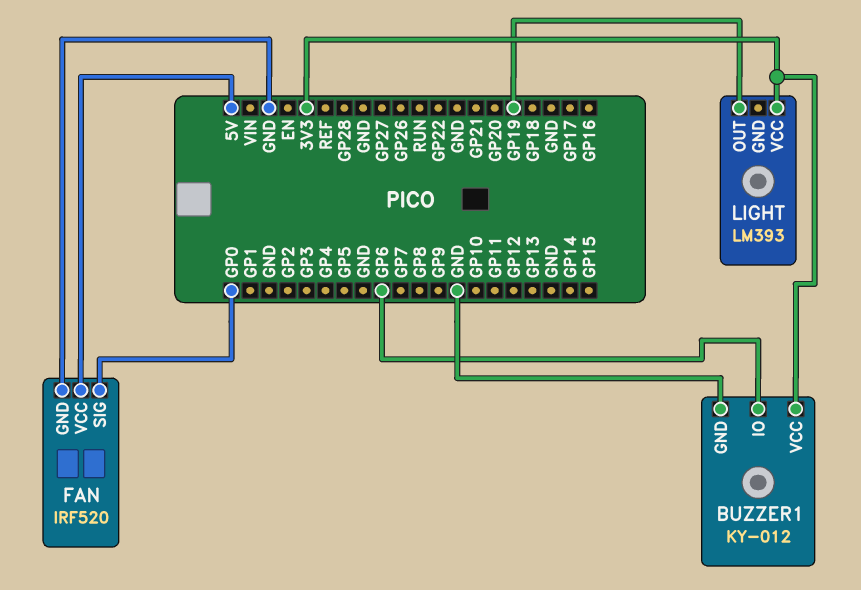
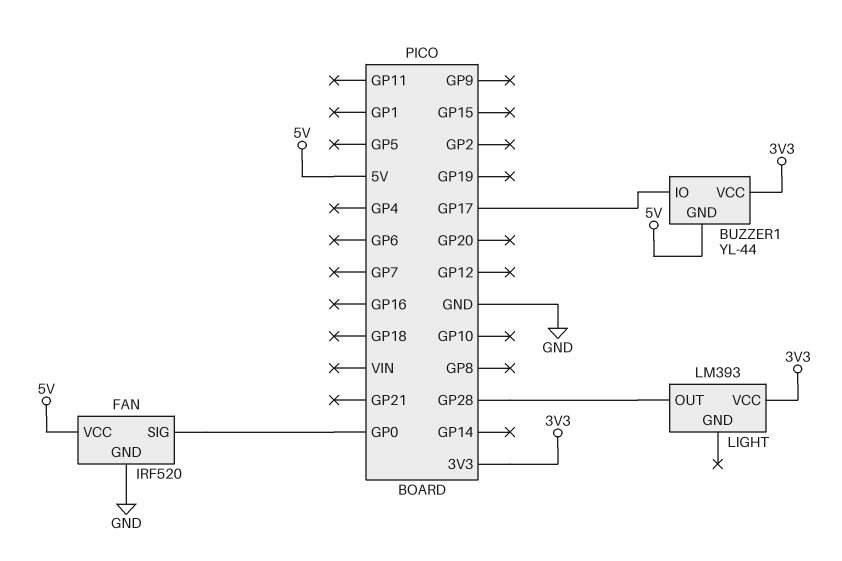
BUZZER1: KY-012 -> YL-44
BUZZER1 pin GND: GND -> 5V
BUZZER1 pin IO: GP6 -> GP17
LIGHT pin OUT: GP19 -> GP28

